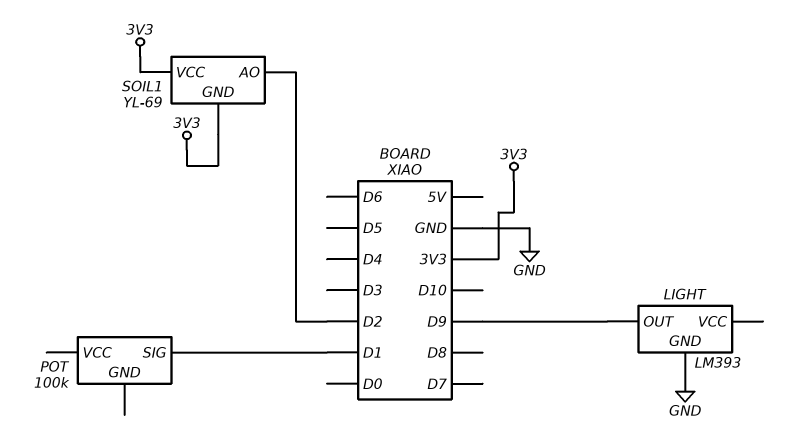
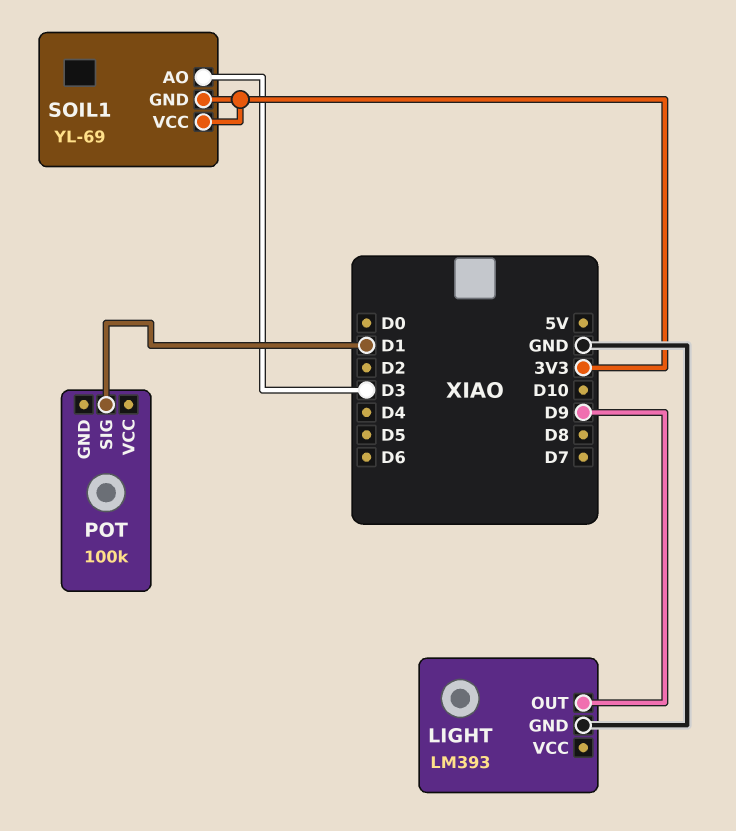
SOIL1 pin AO: D2 -> D3

